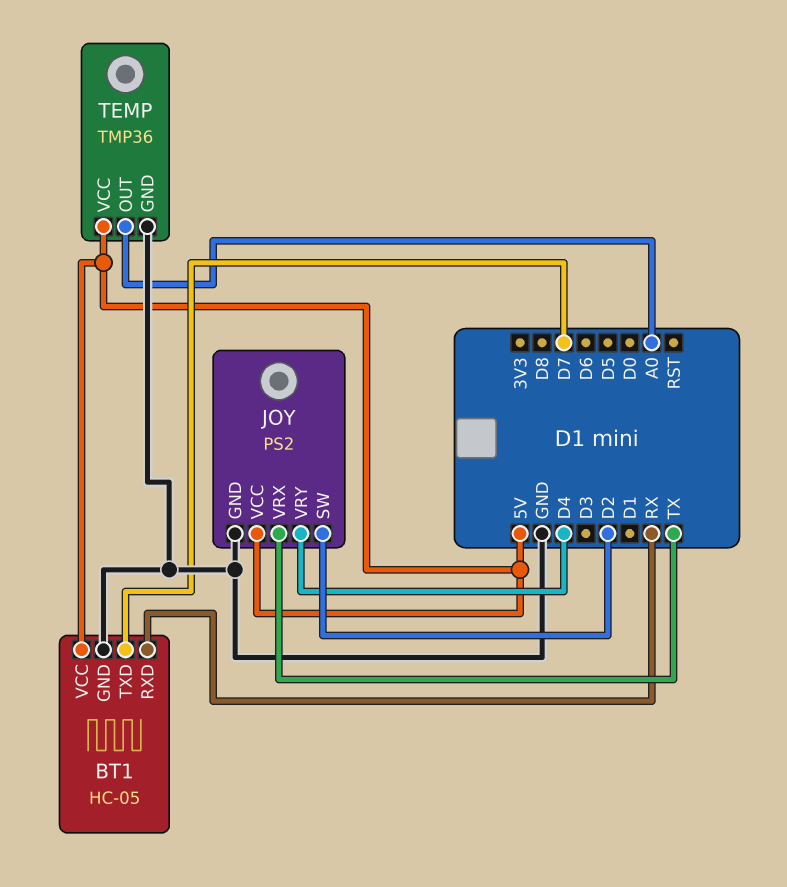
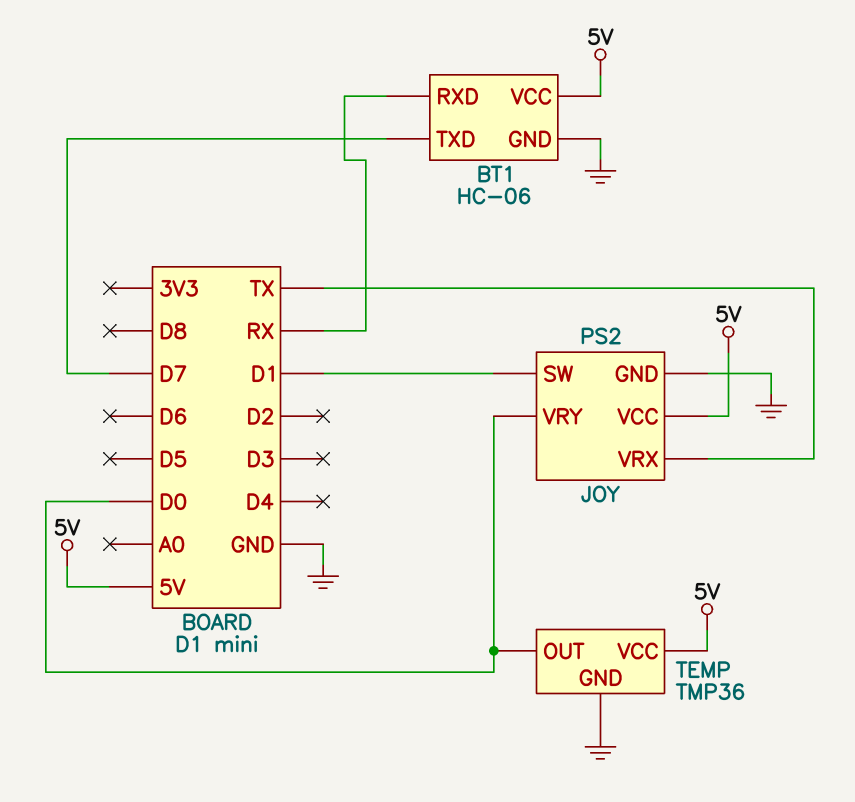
BT1: HC-05 -> HC-06
JOY pin SW: D2 -> D1
JOY pin VRY: D4 -> D0
TEMP pin OUT: A0 -> D0

